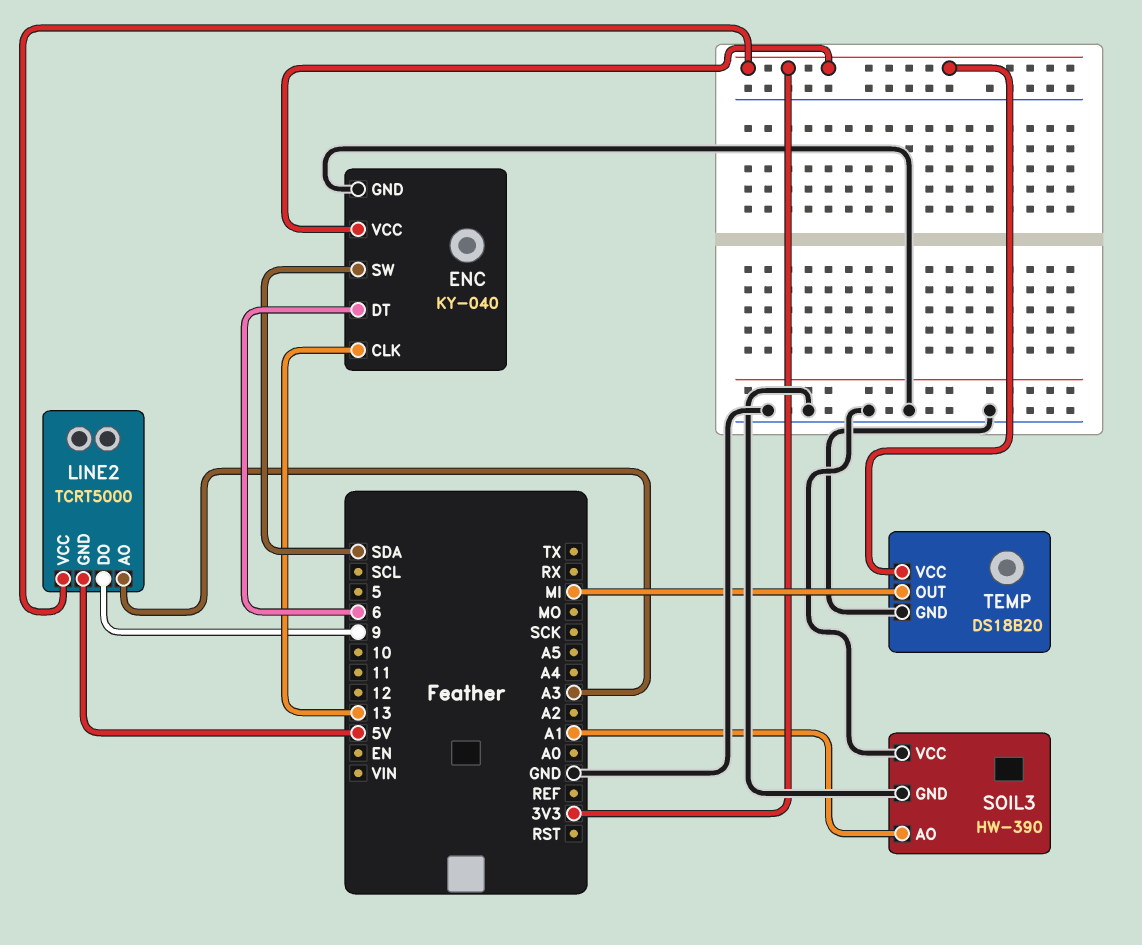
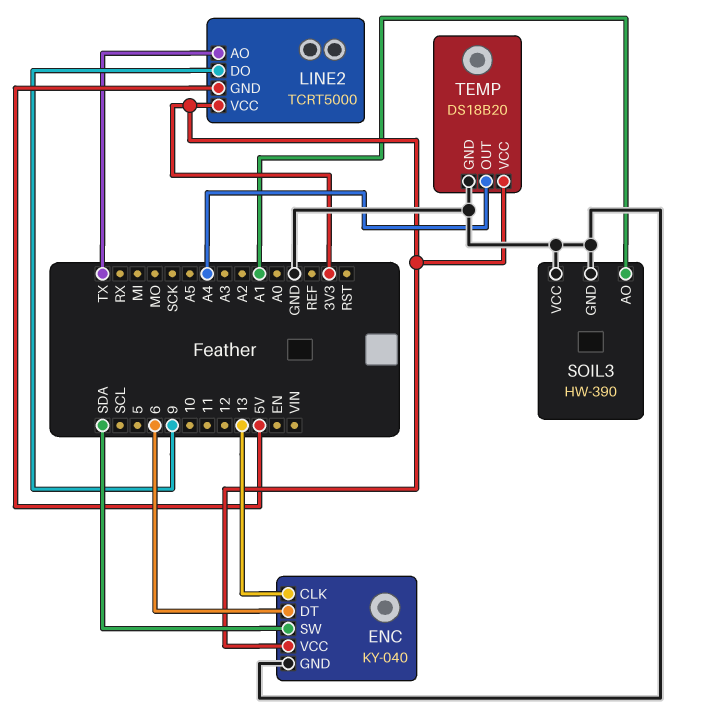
LINE2 pin AO: A3 -> TX
TEMP pin OUT: MI -> A4

